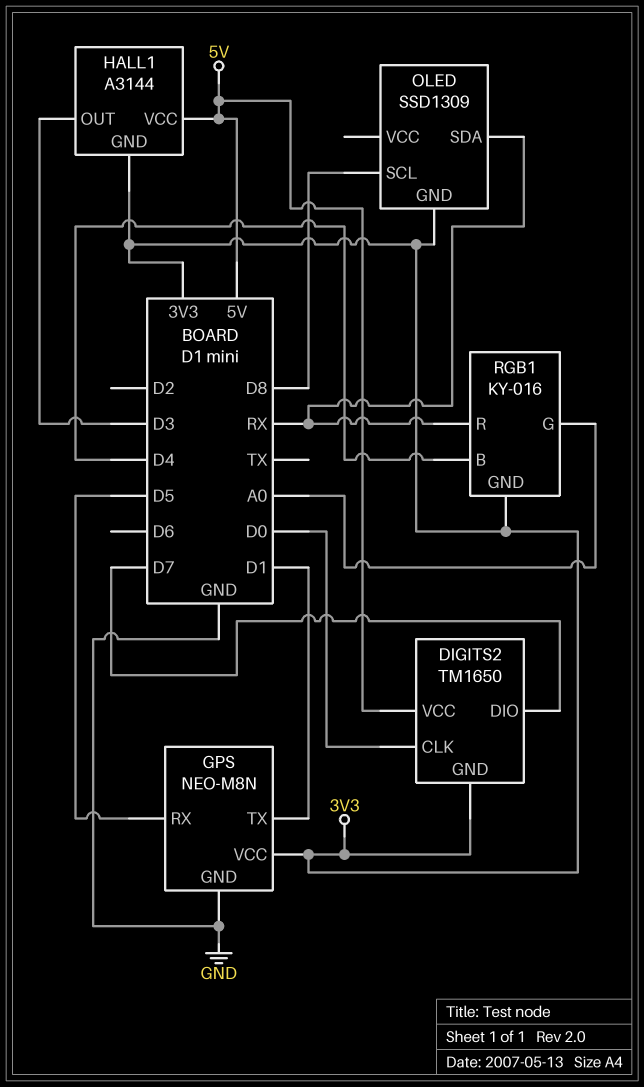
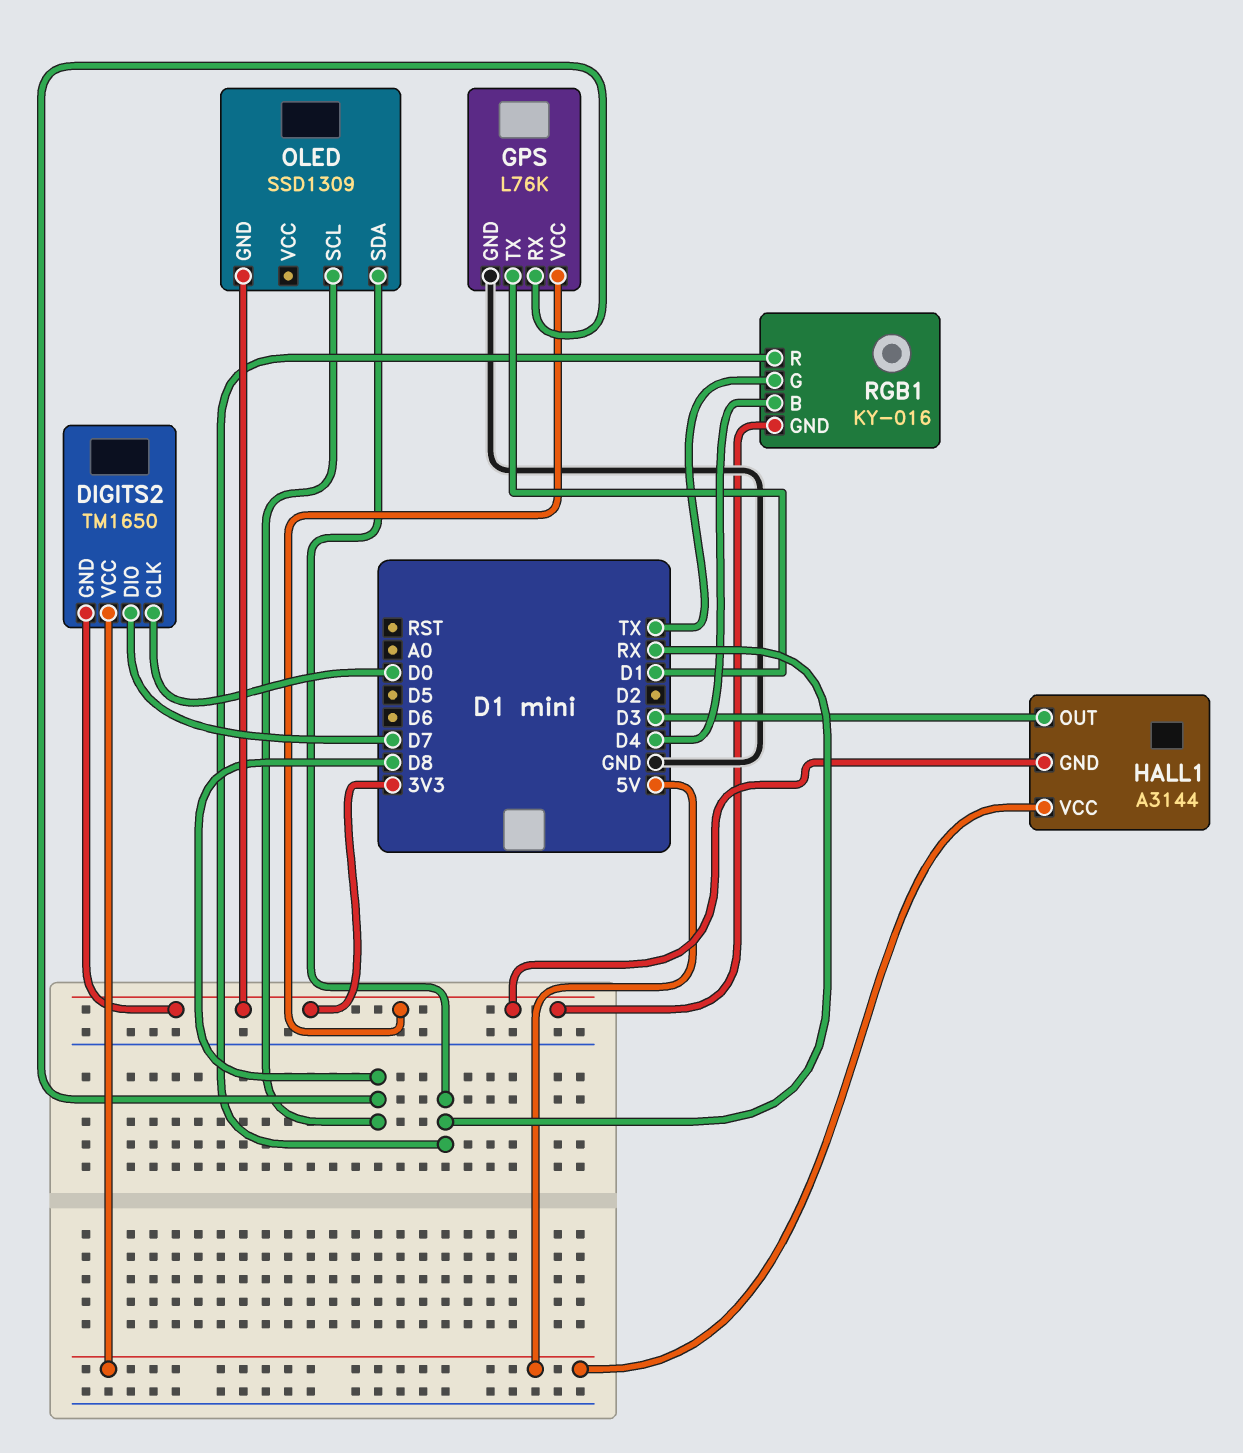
GPS: NEO-M8N -> L76K
GPS pin RX: D5 -> D8
RGB1 pin G: A0 -> TX

